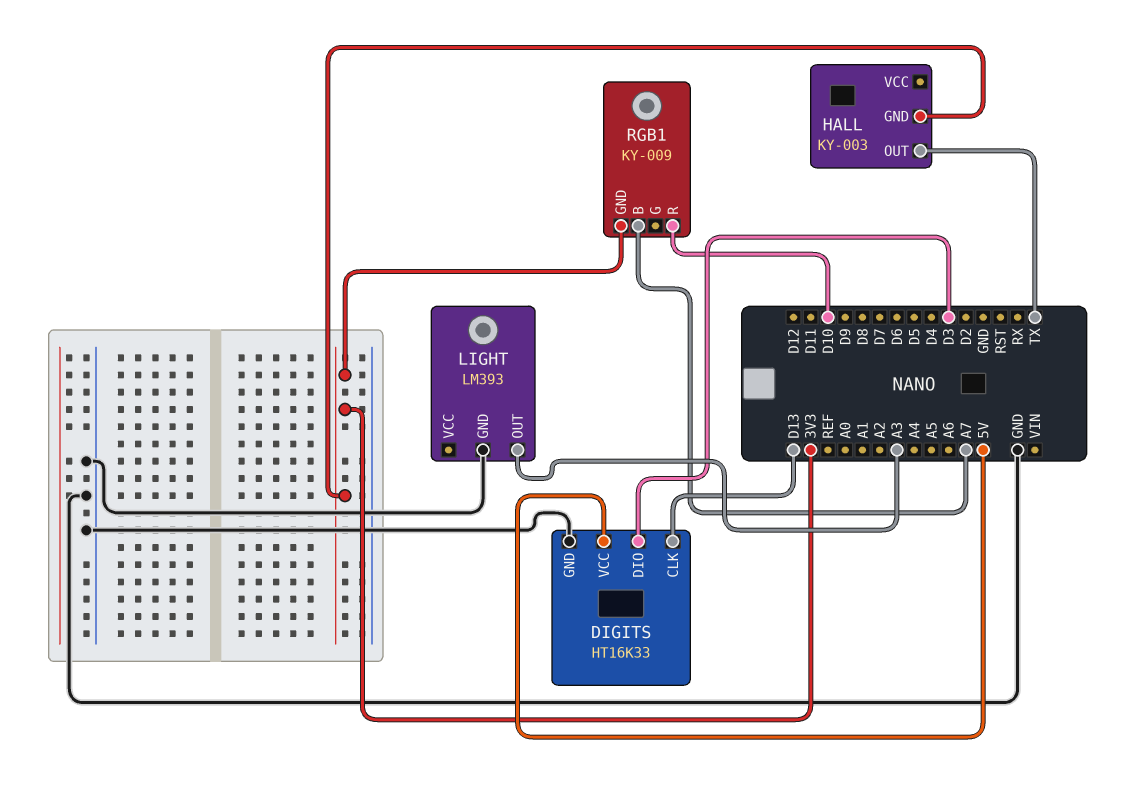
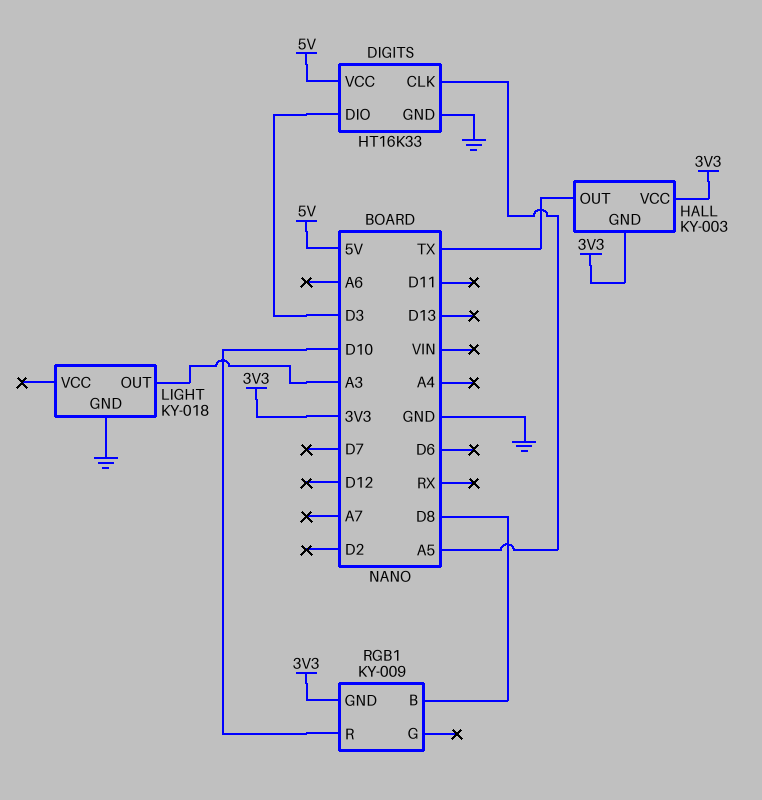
DIGITS pin CLK: D13 -> A5
HALL pin VCC: none -> 3V3
LIGHT: LM393 -> KY-018
RGB1 pin B: A7 -> D8

